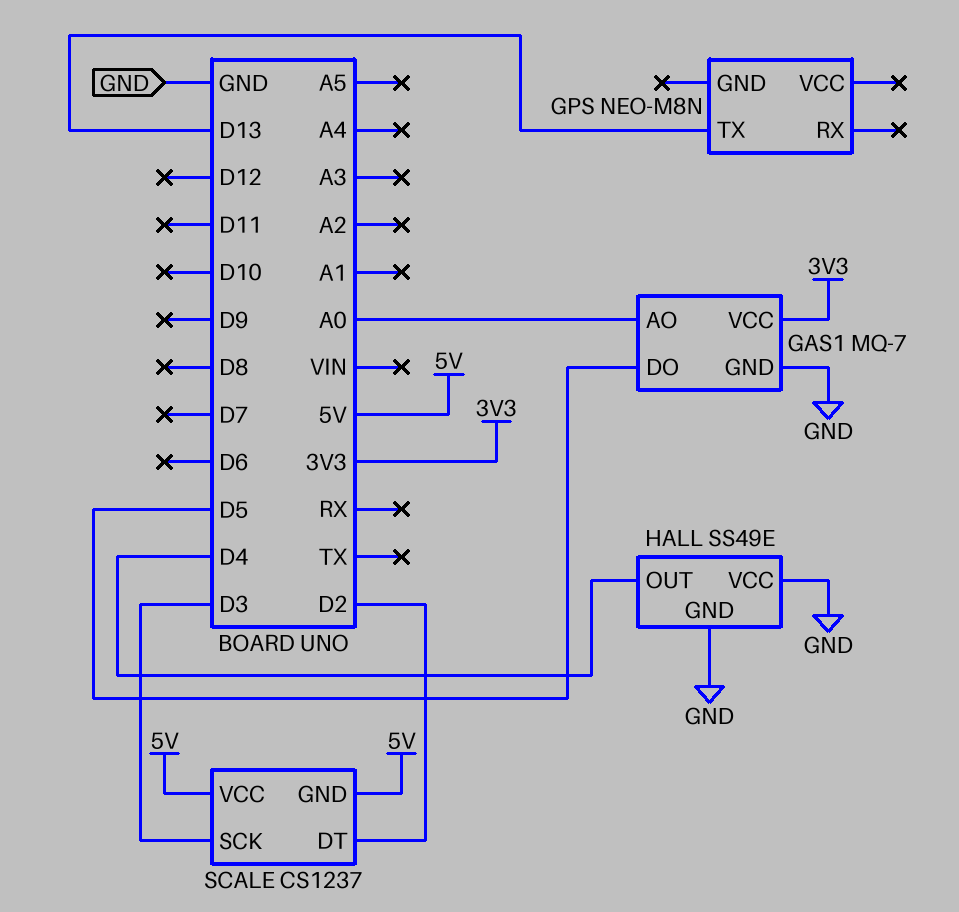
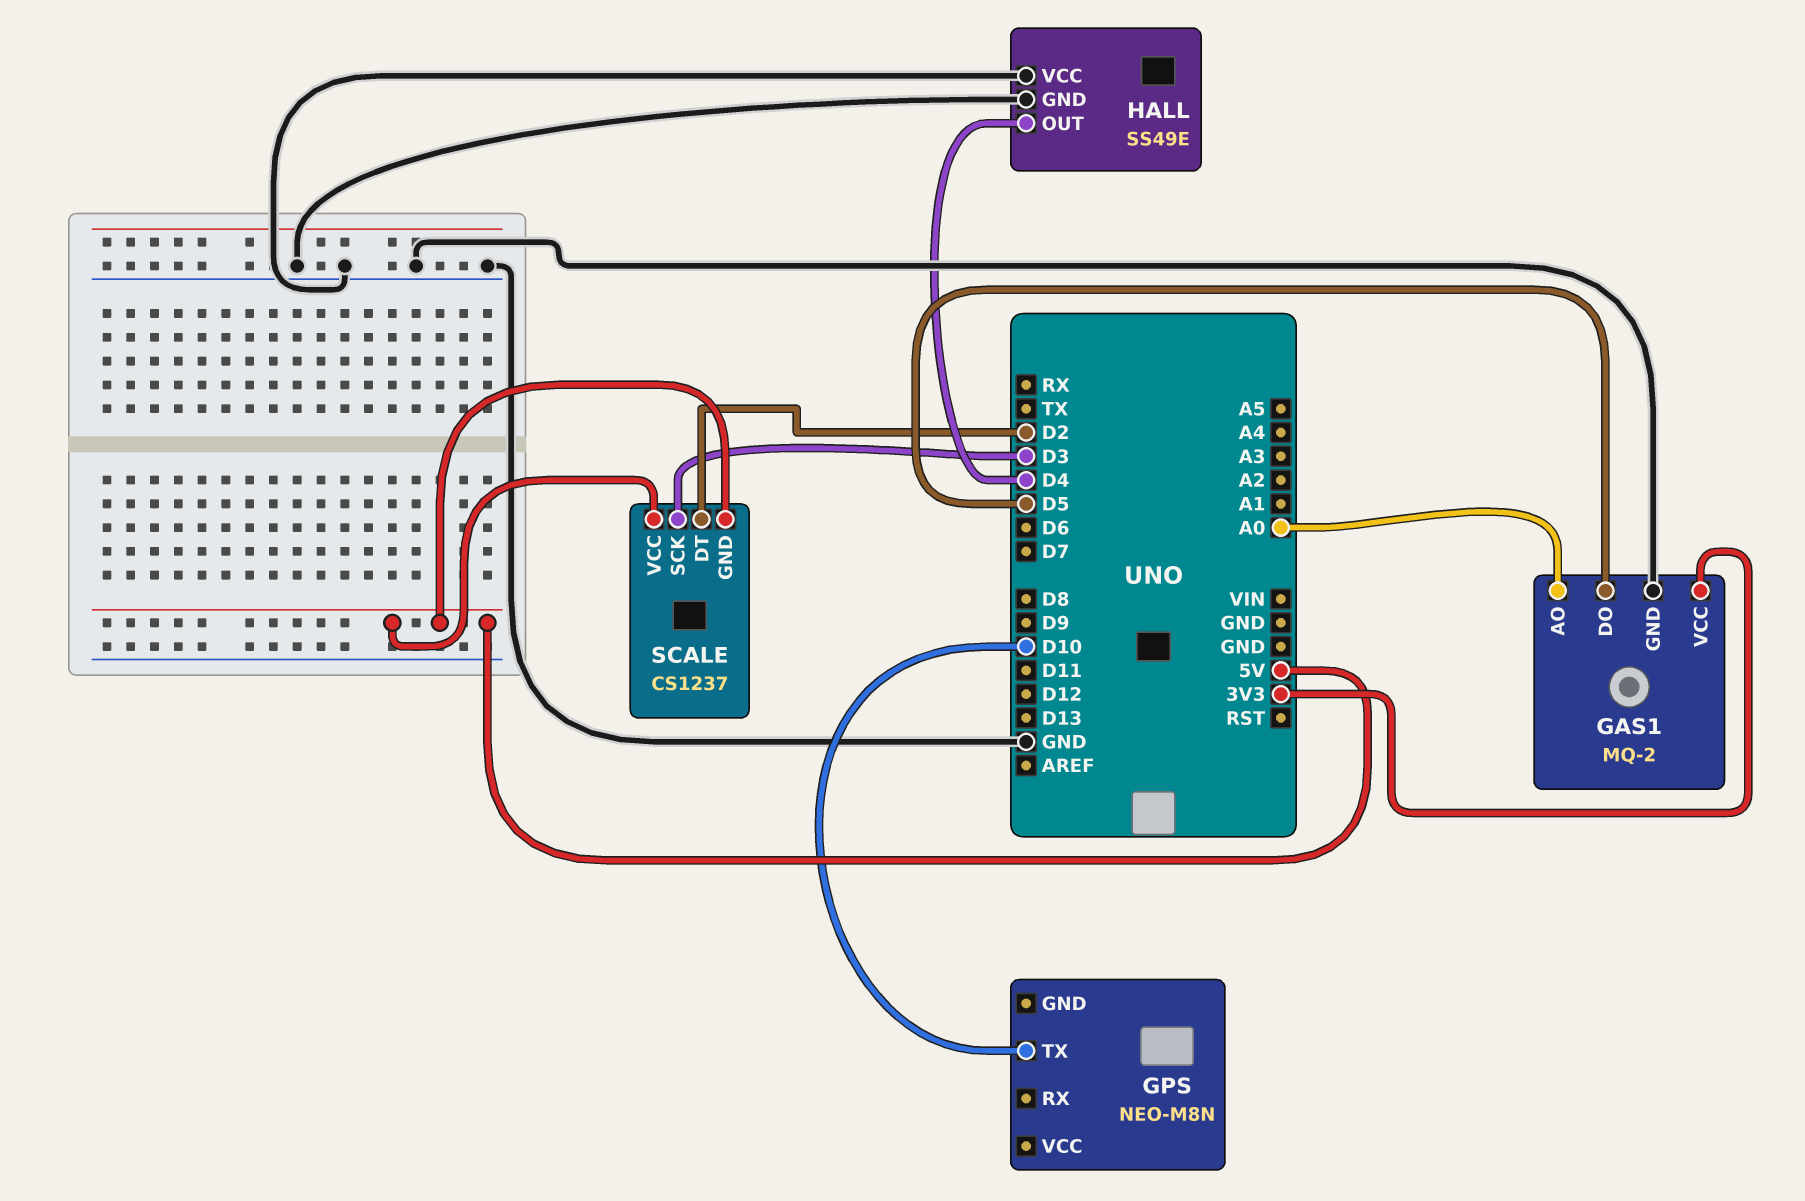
GAS1: MQ-7 -> MQ-2
GPS pin TX: D13 -> D10

